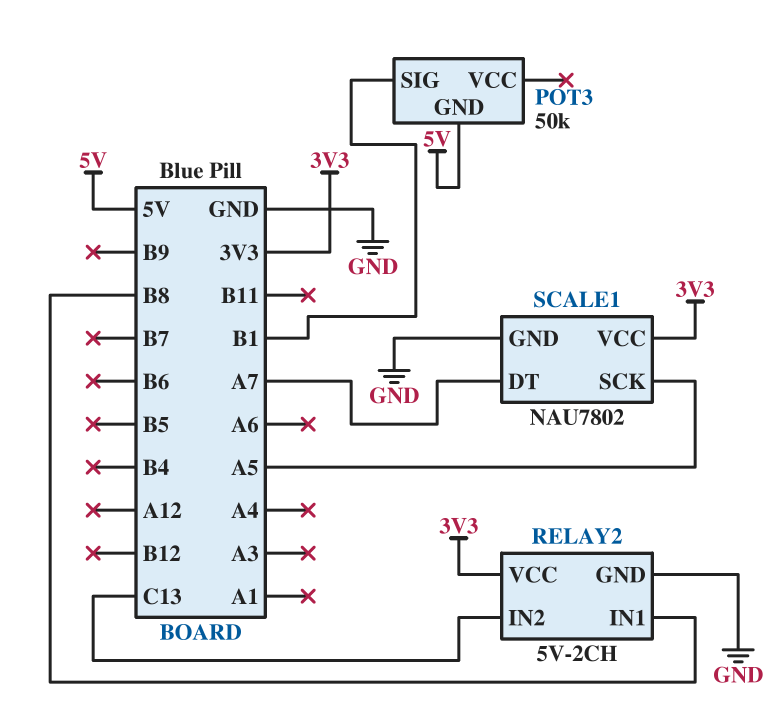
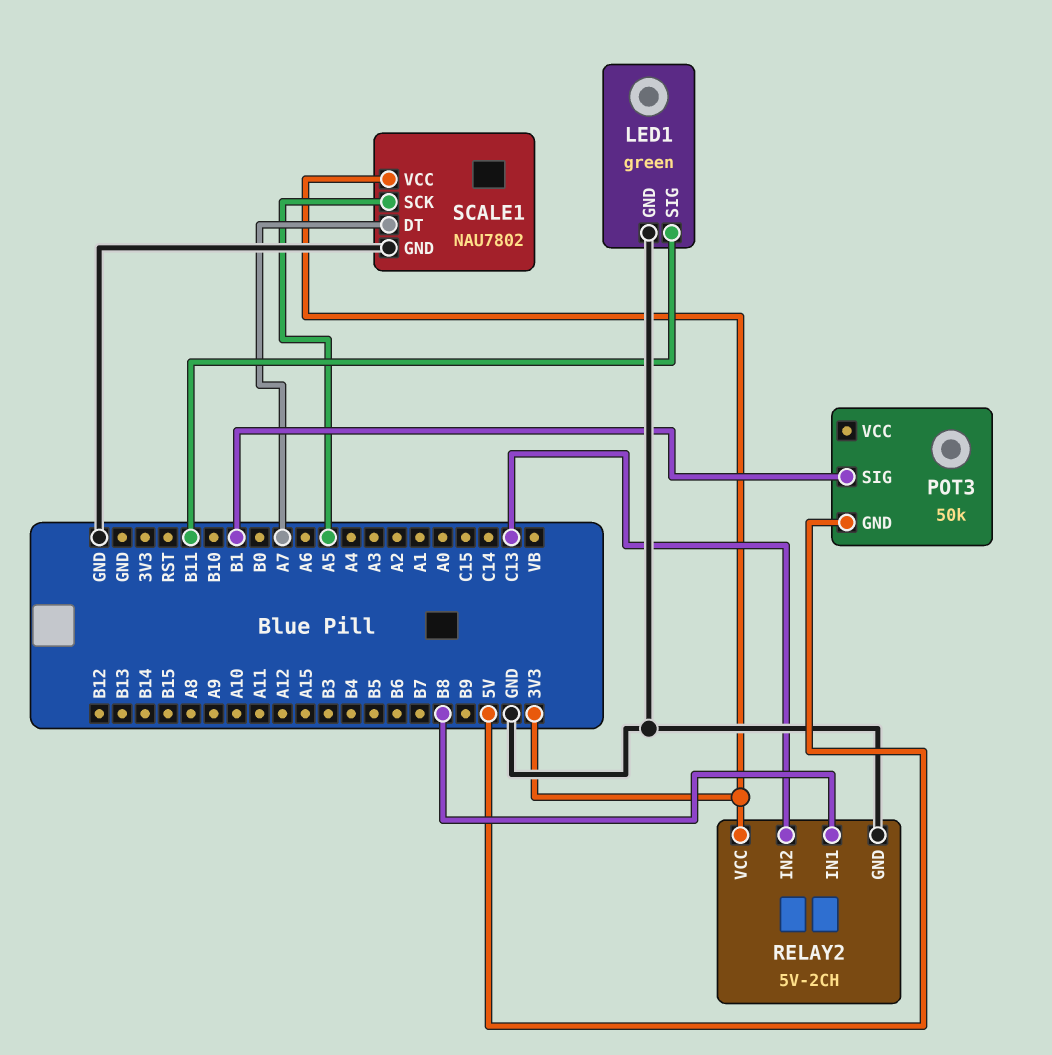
LED1: none -> green
LED1 pin GND: none -> GND
LED1 pin SIG: none -> B11

